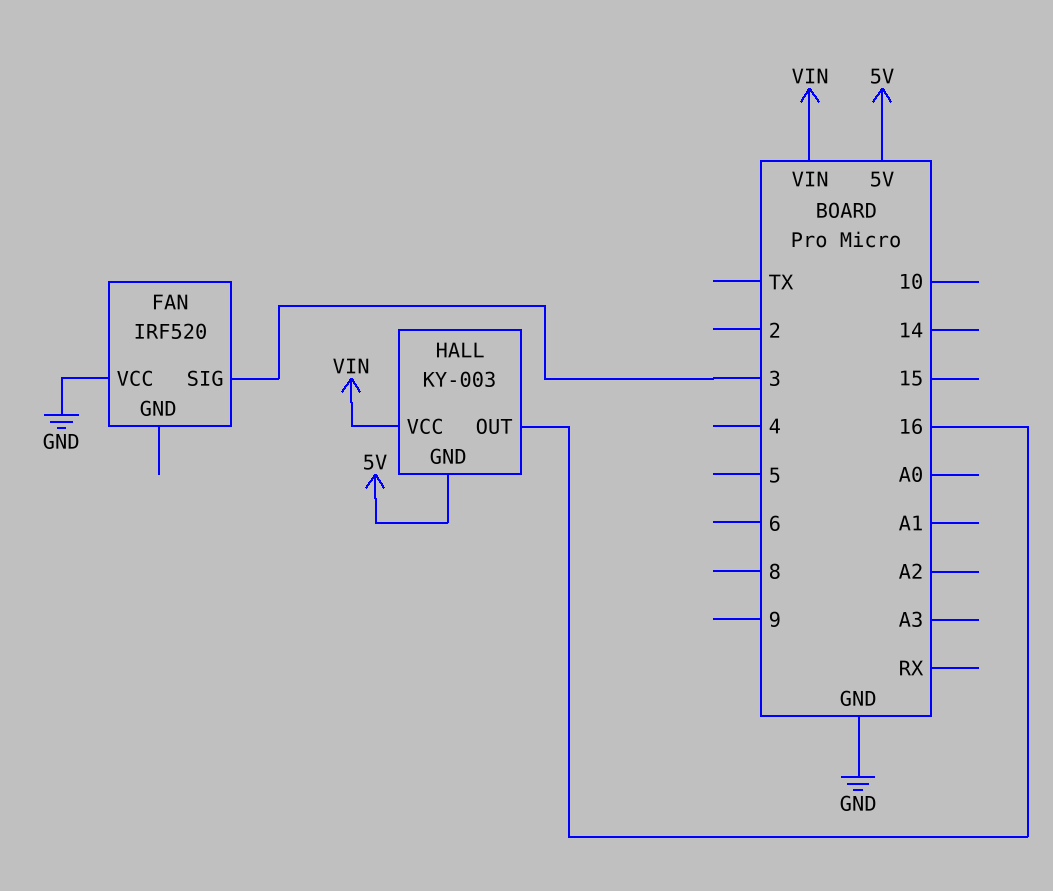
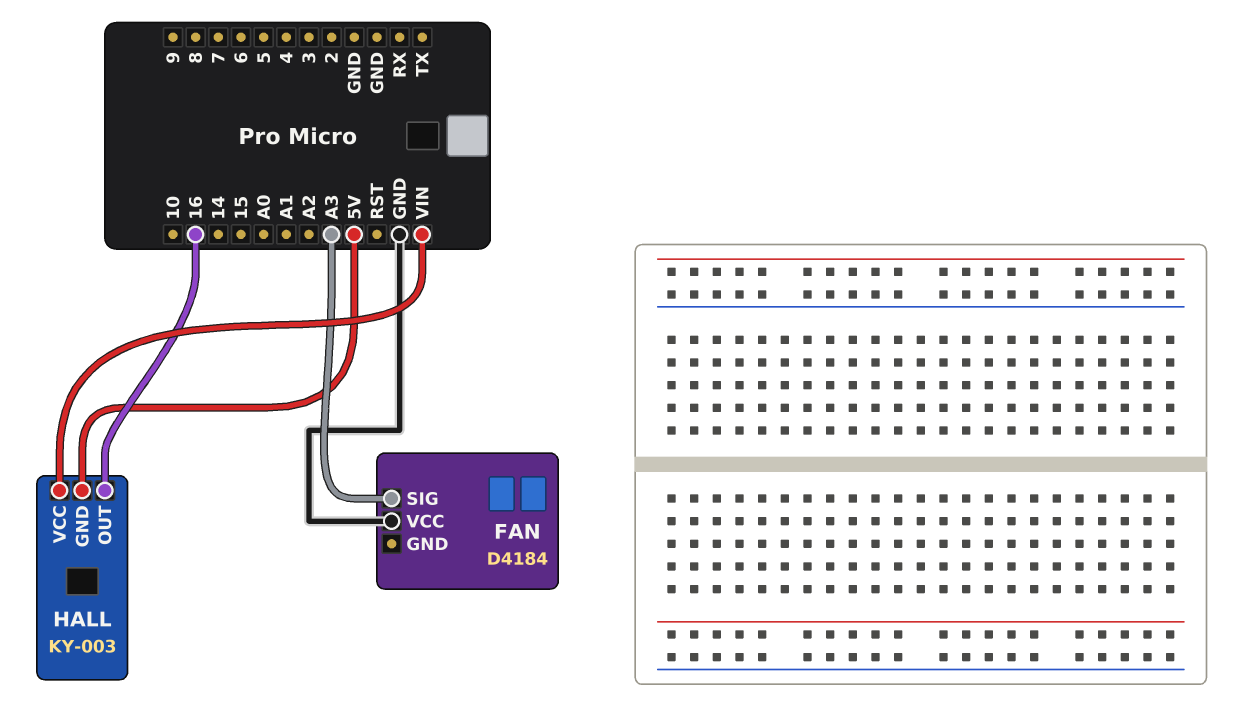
FAN: IRF520 -> D4184
FAN pin SIG: 3 -> A3

